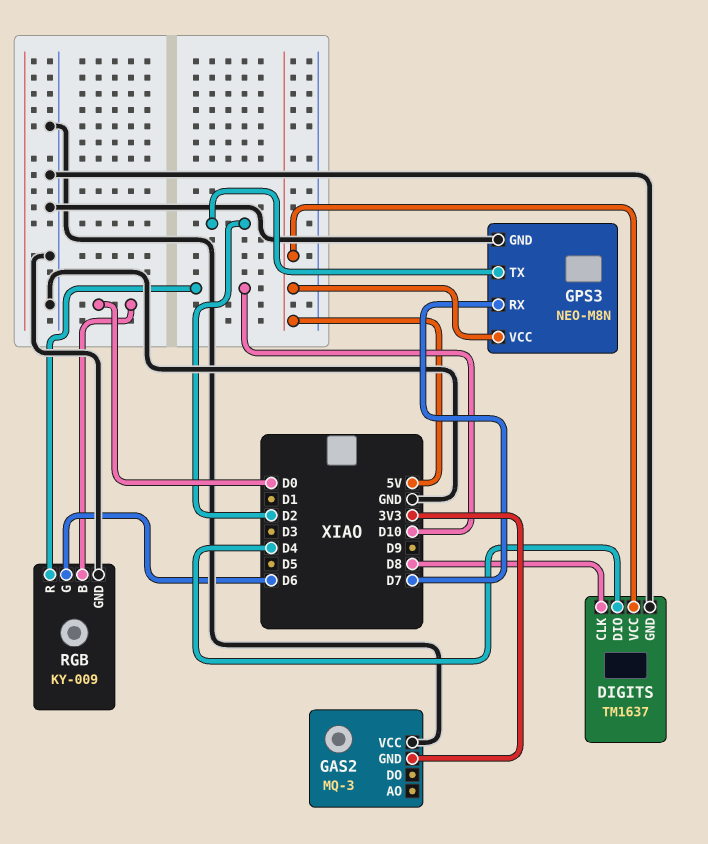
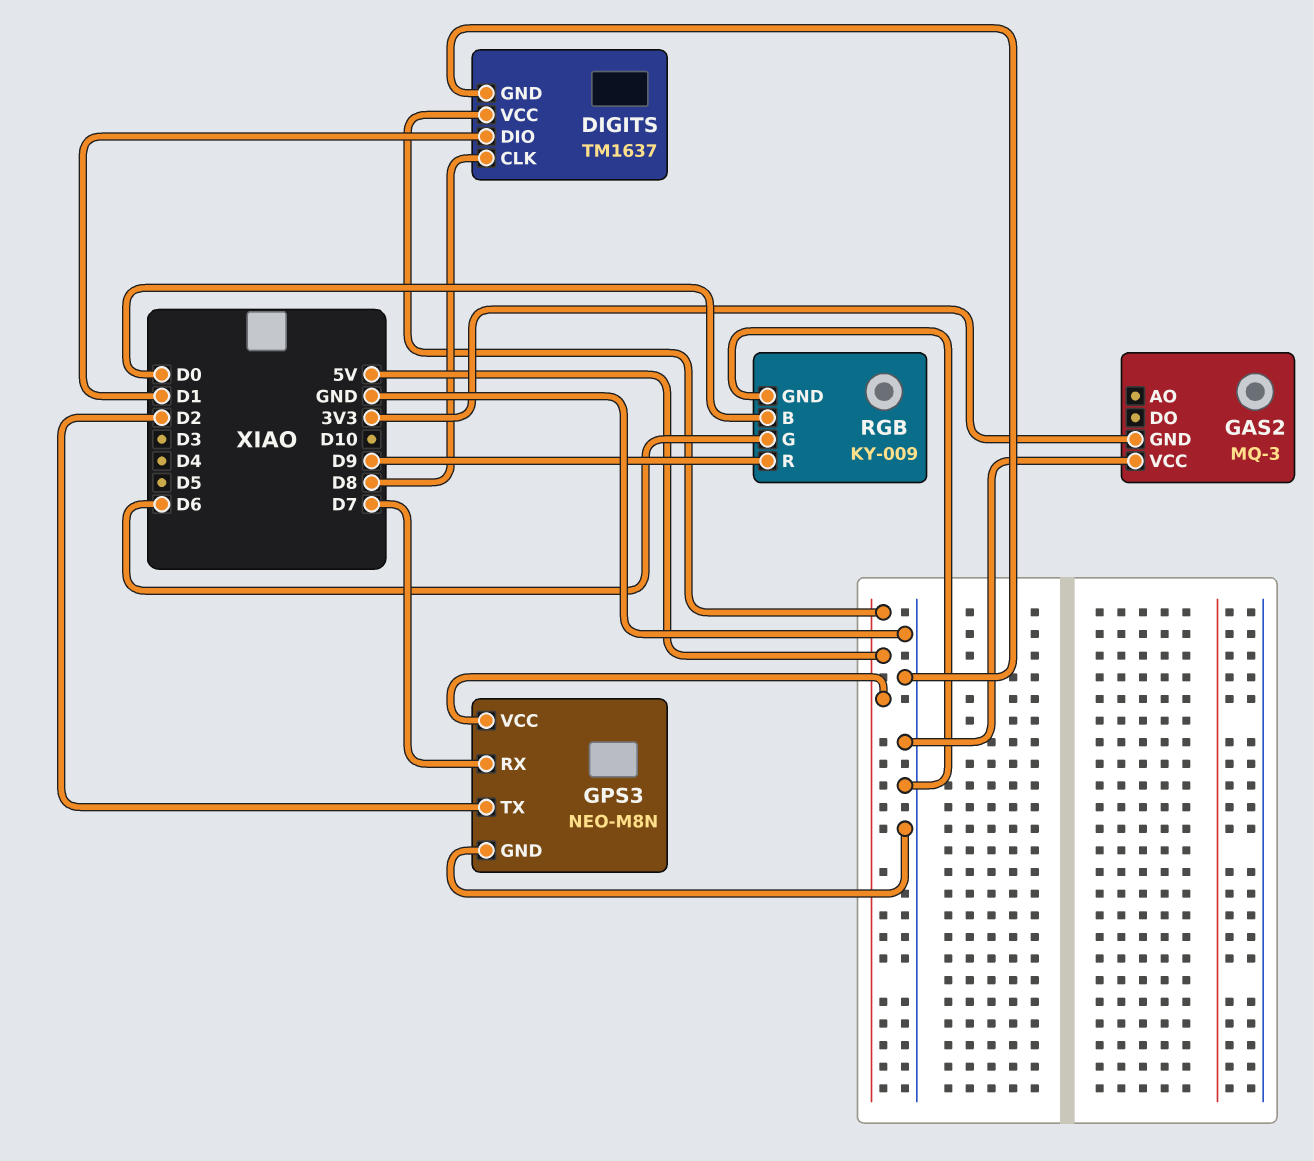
DIGITS pin DIO: D4 -> D1
RGB pin R: D10 -> D9

